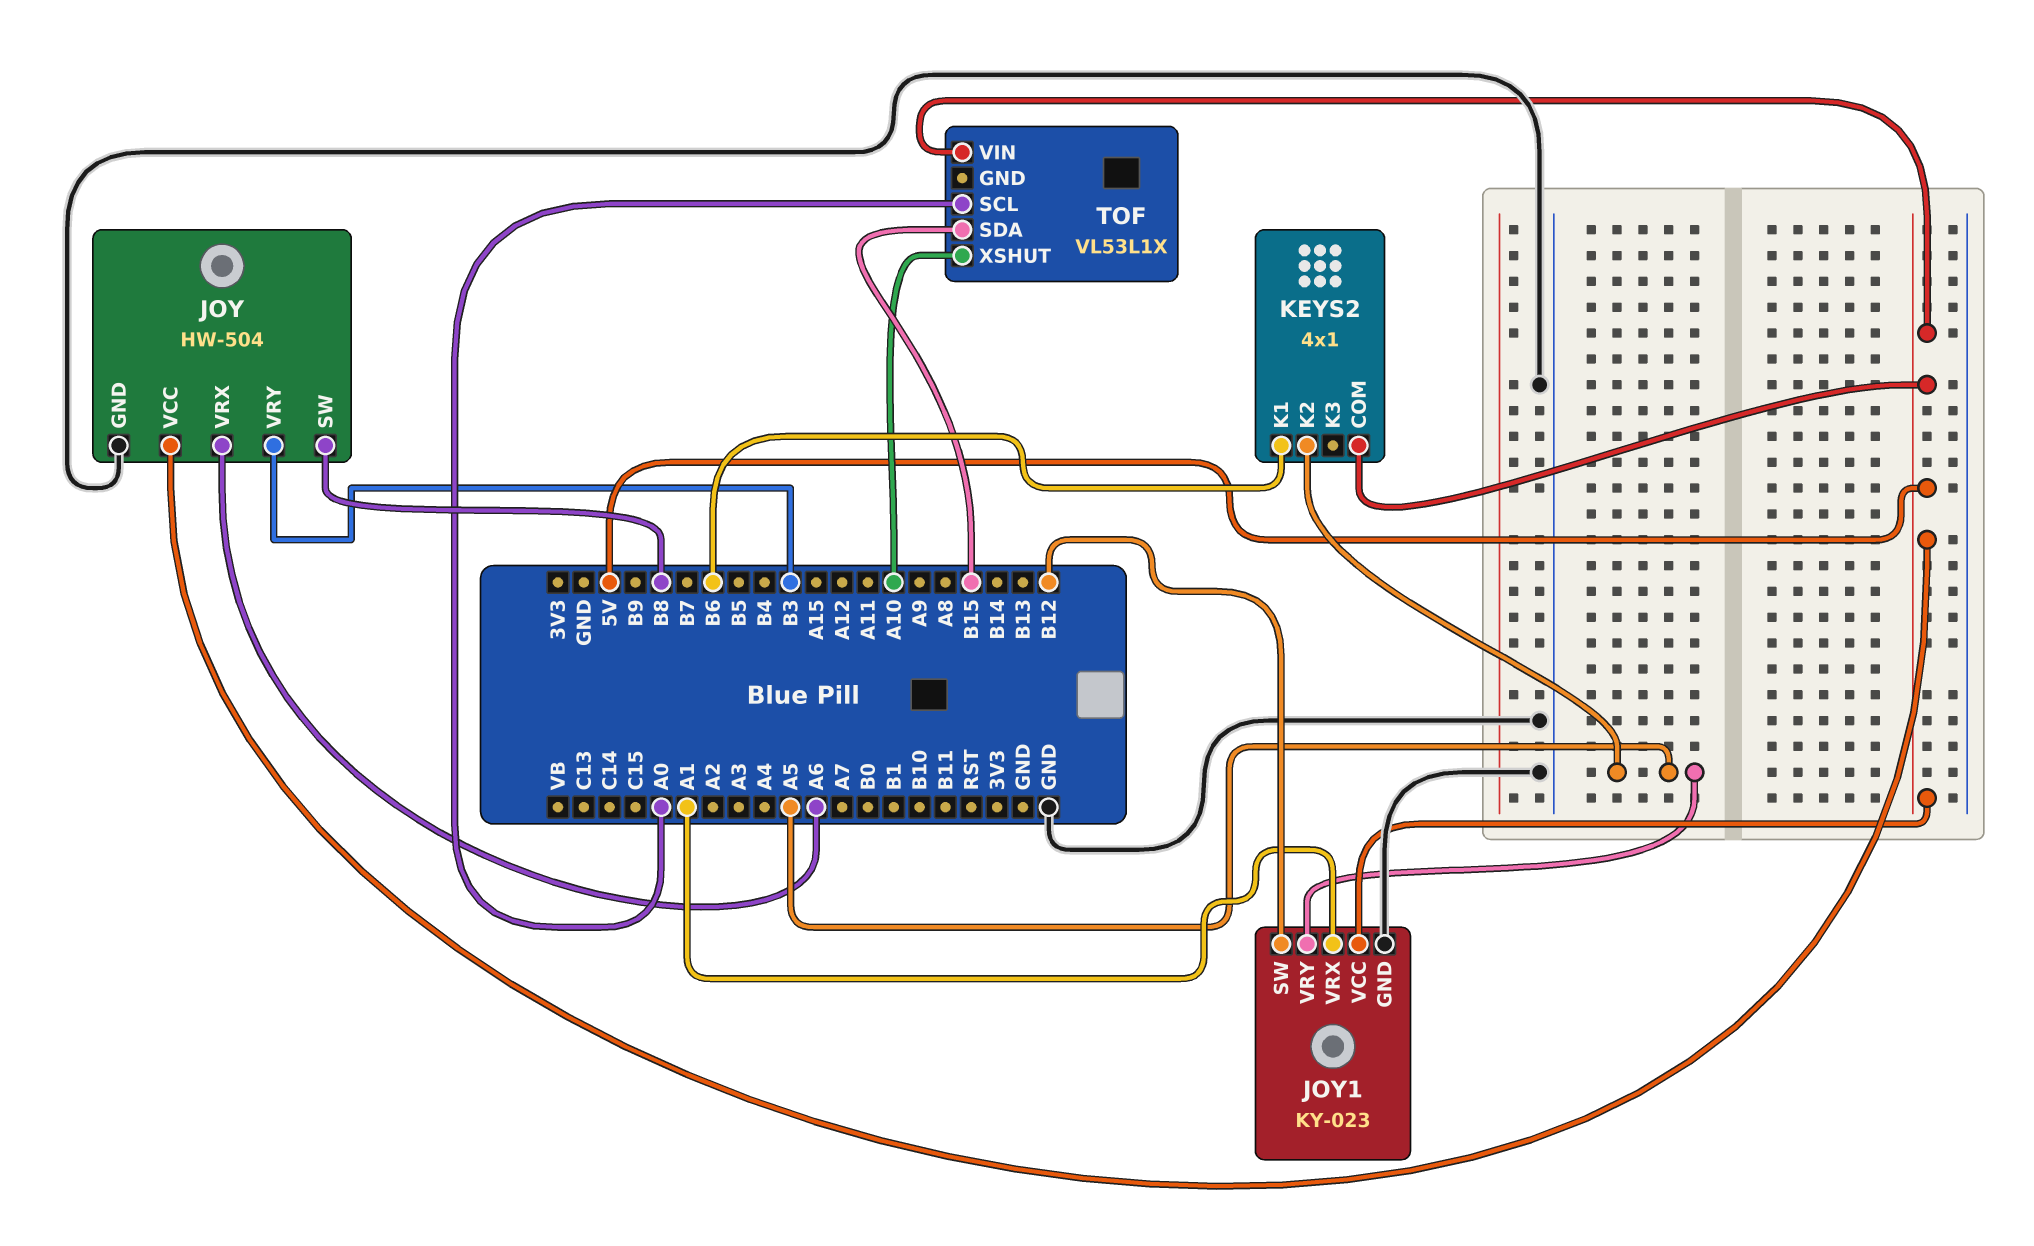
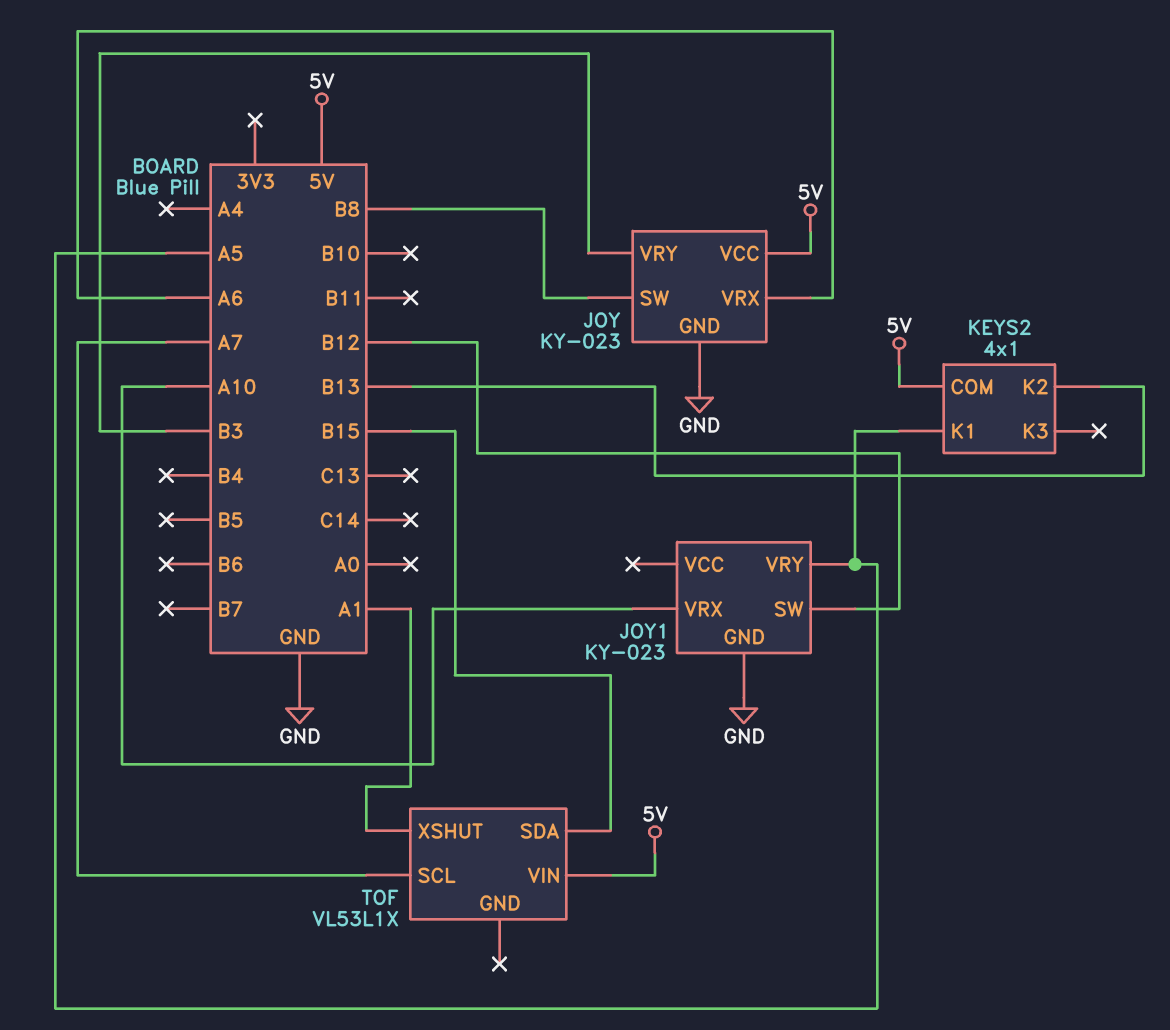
JOY: HW-504 -> KY-023
JOY1 pin VCC: 5V -> none
JOY1 pin VRX: A1 -> A10
KEYS2 pin K1: B6 -> A5
KEYS2 pin K2: A5 -> B13
TOF pin SCL: A0 -> A7
TOF pin XSHUT: A10 -> A1

